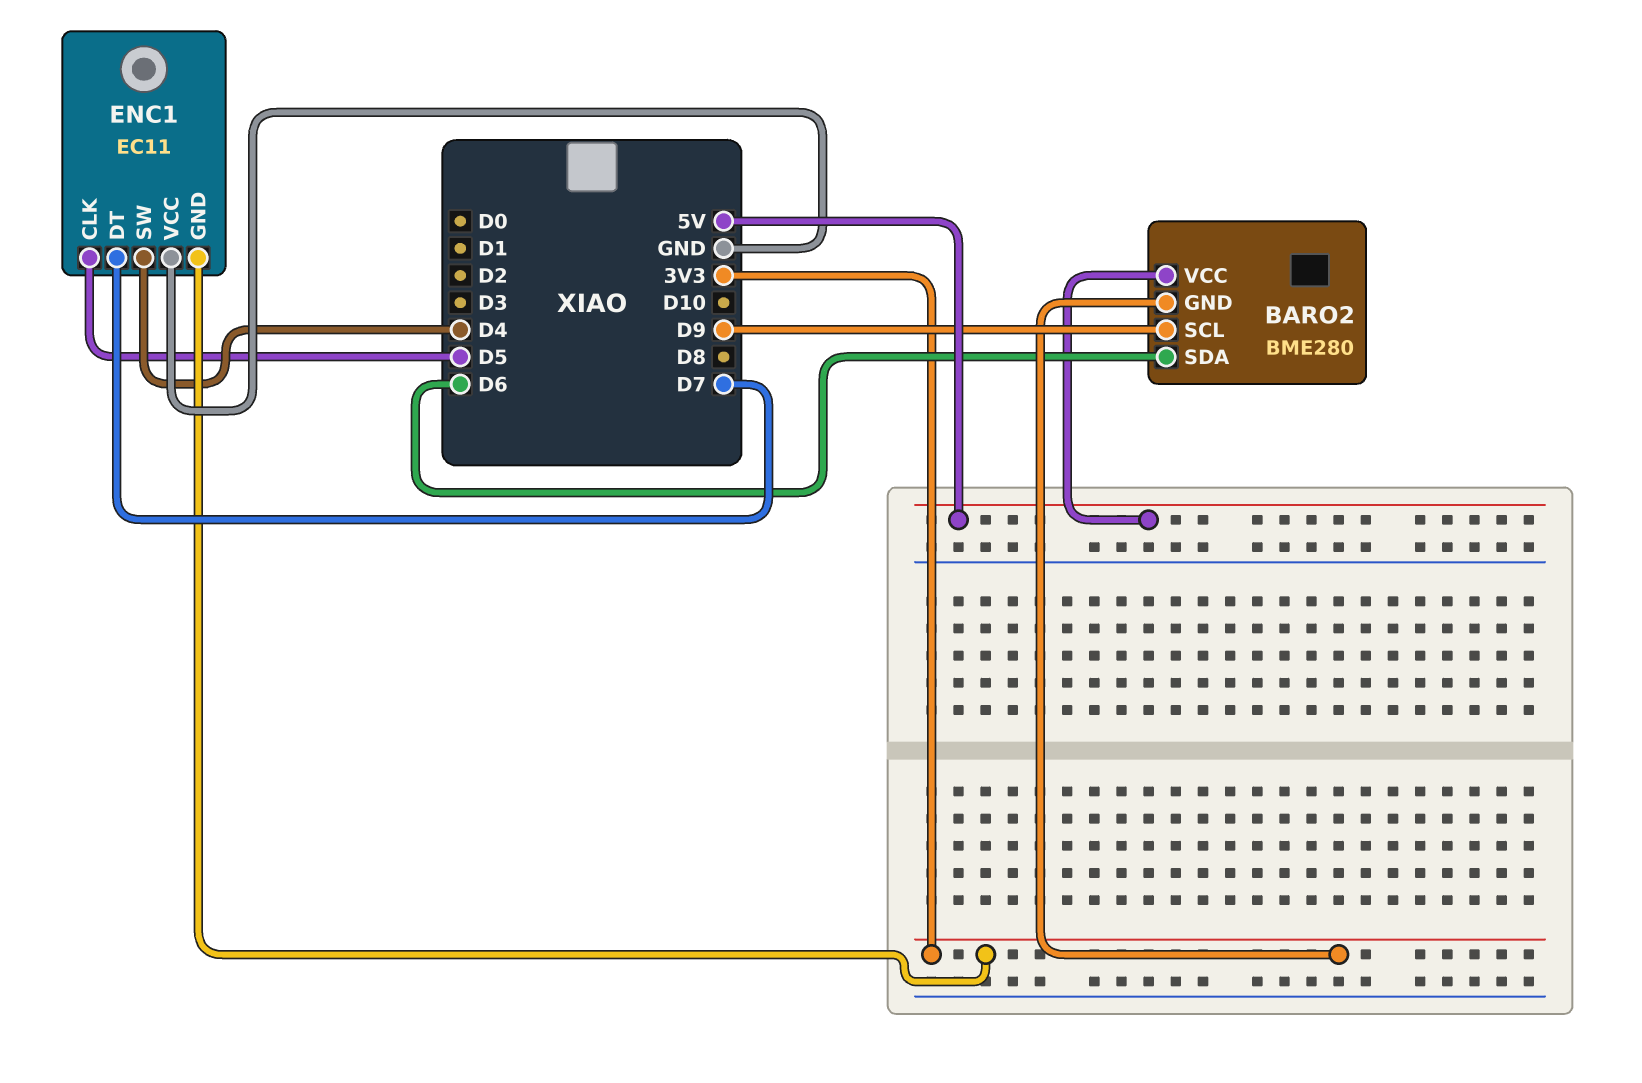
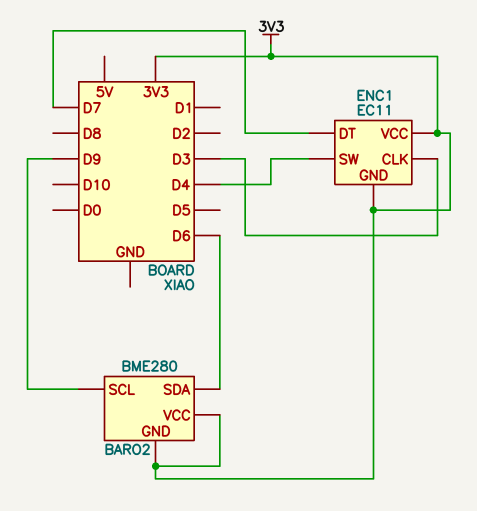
BARO2 pin VCC: 5V -> 3V3
ENC1 pin CLK: D5 -> D3
ENC1 pin VCC: GND -> 3V3

